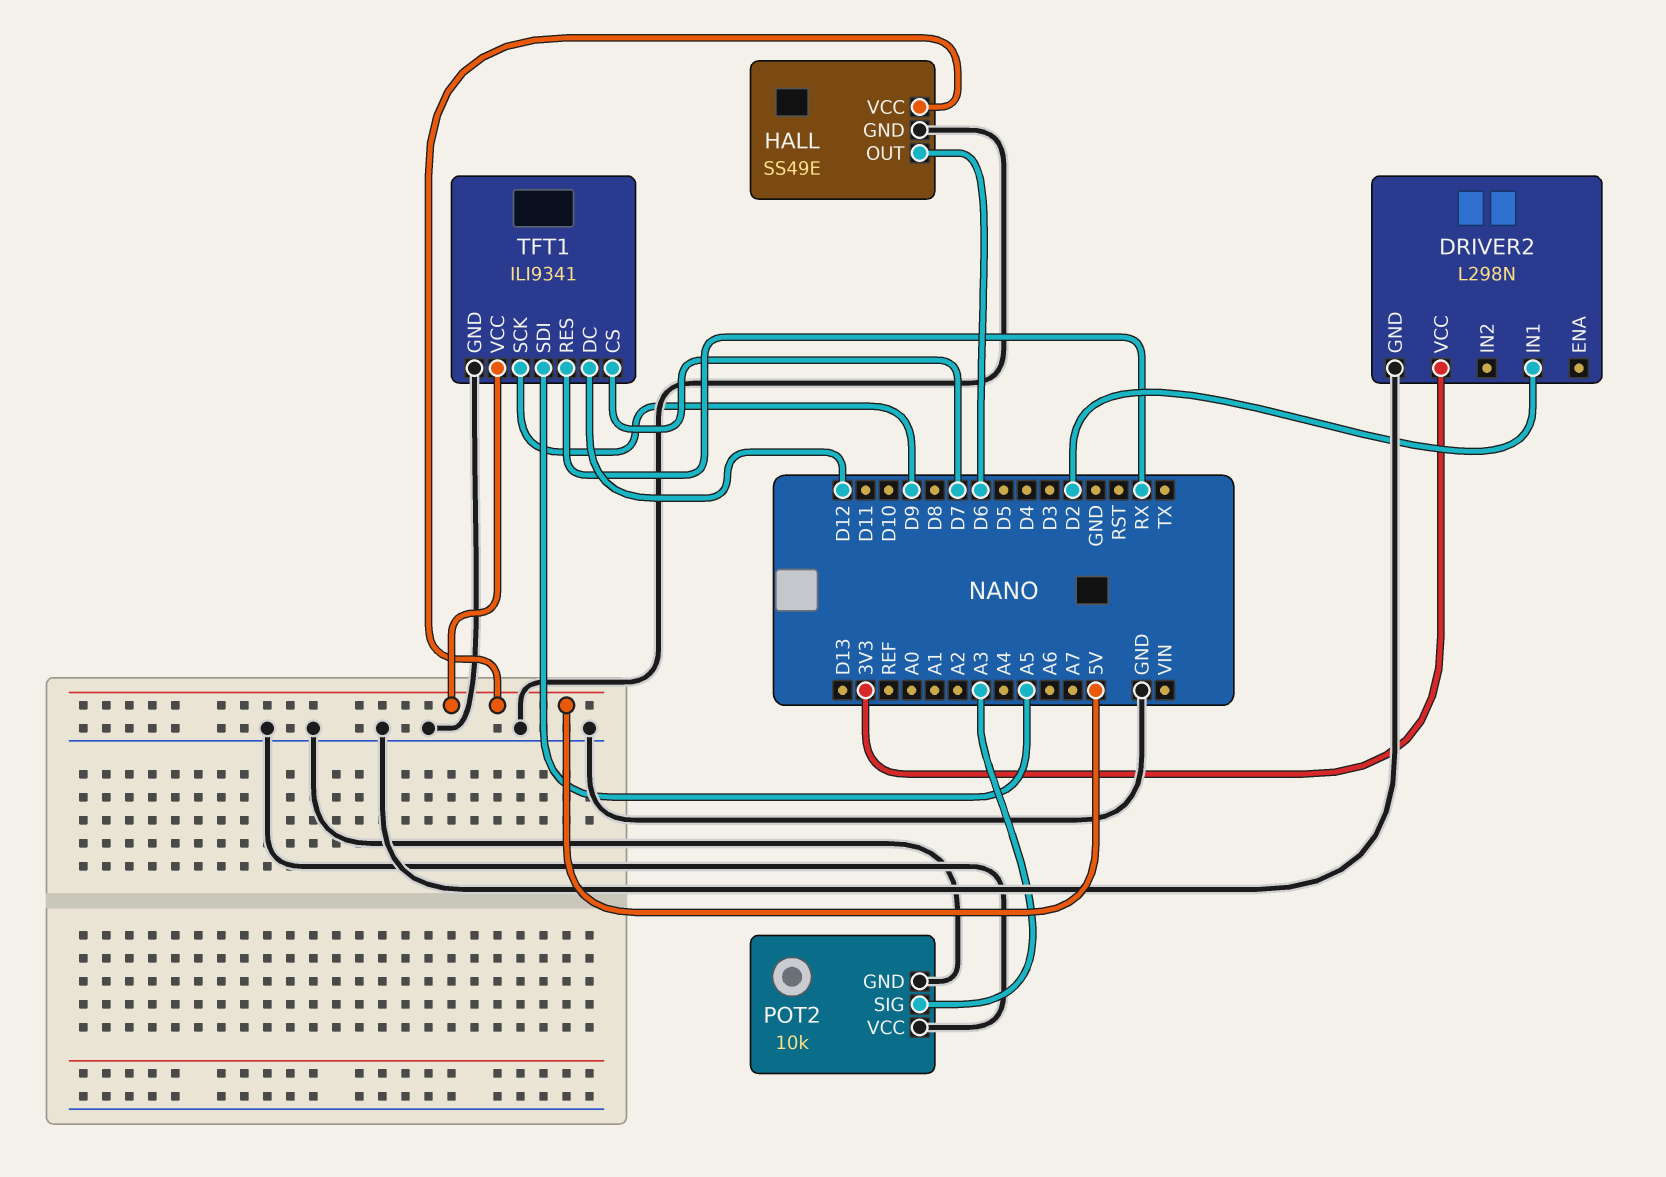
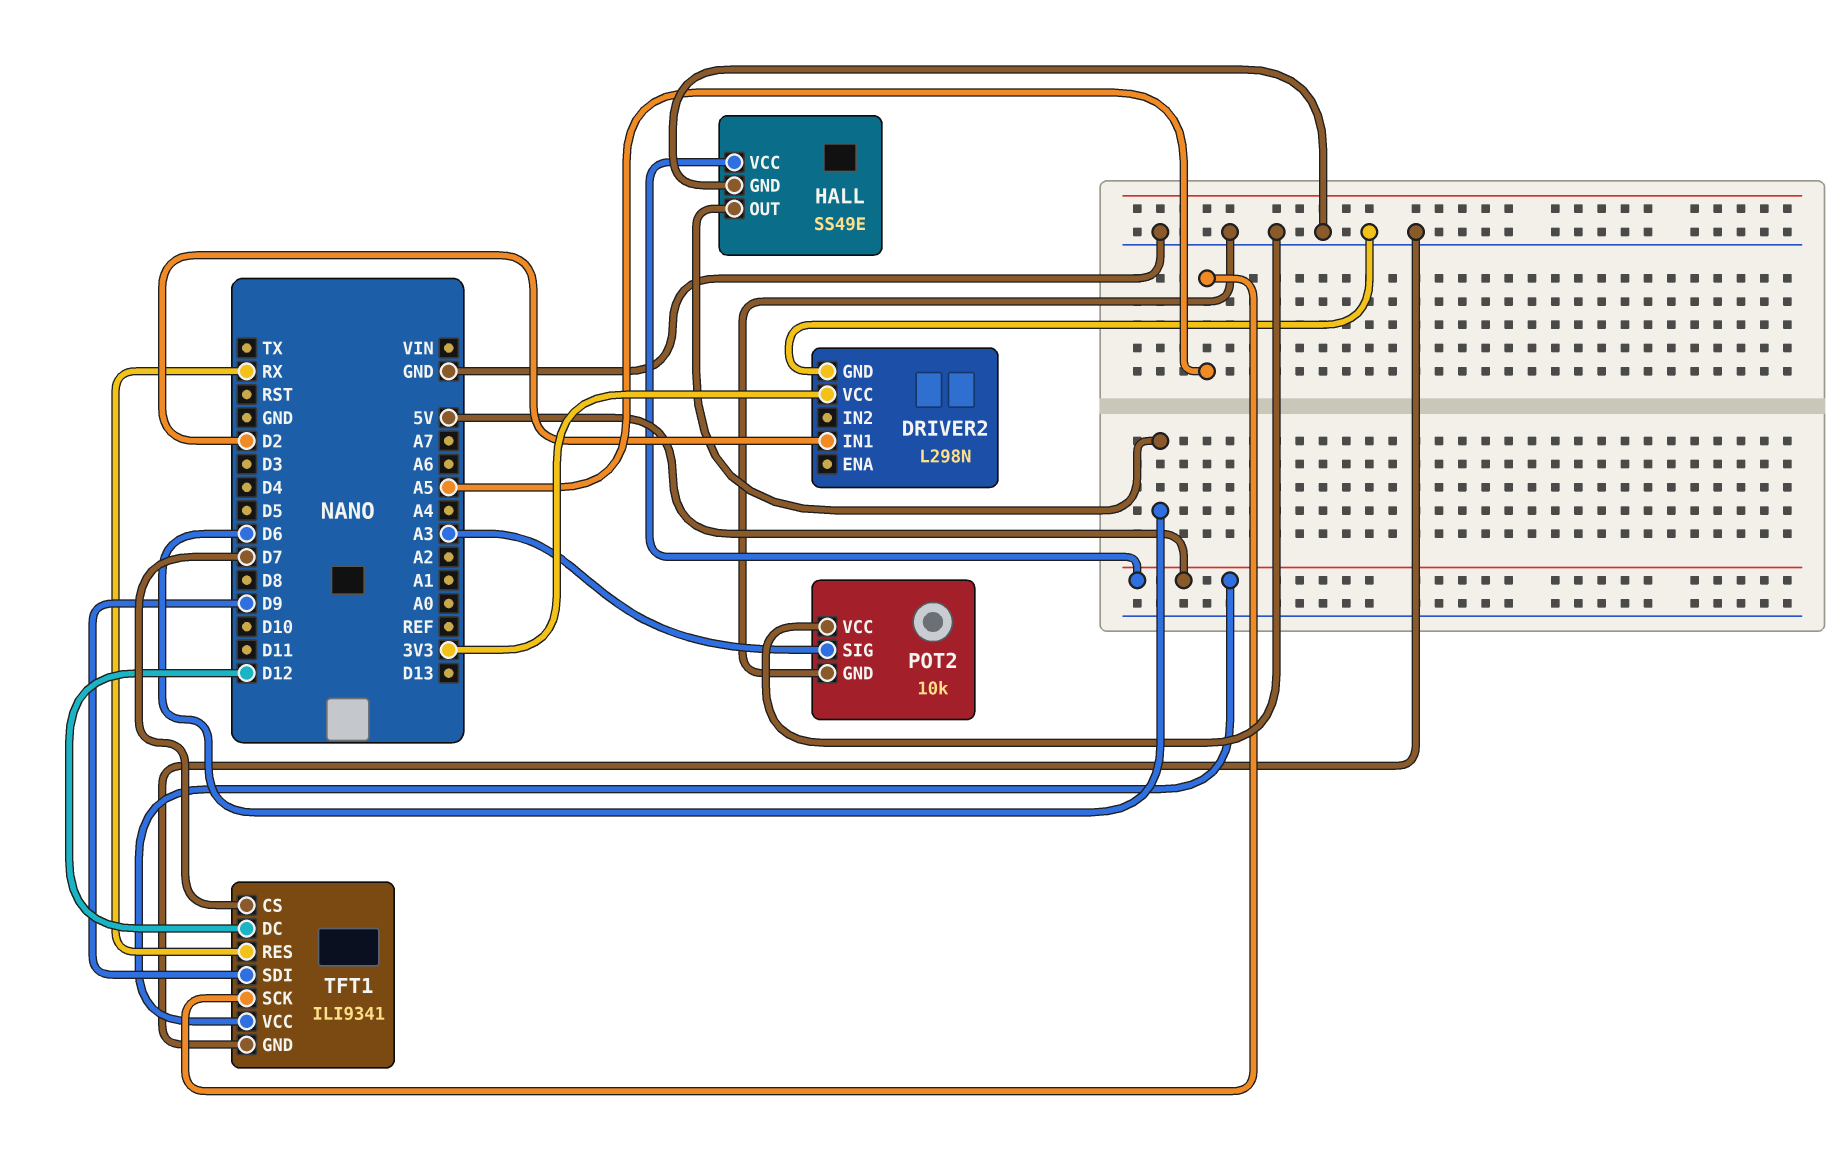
TFT1 pin SCK: D9 -> A5
TFT1 pin SDI: A5 -> D9

